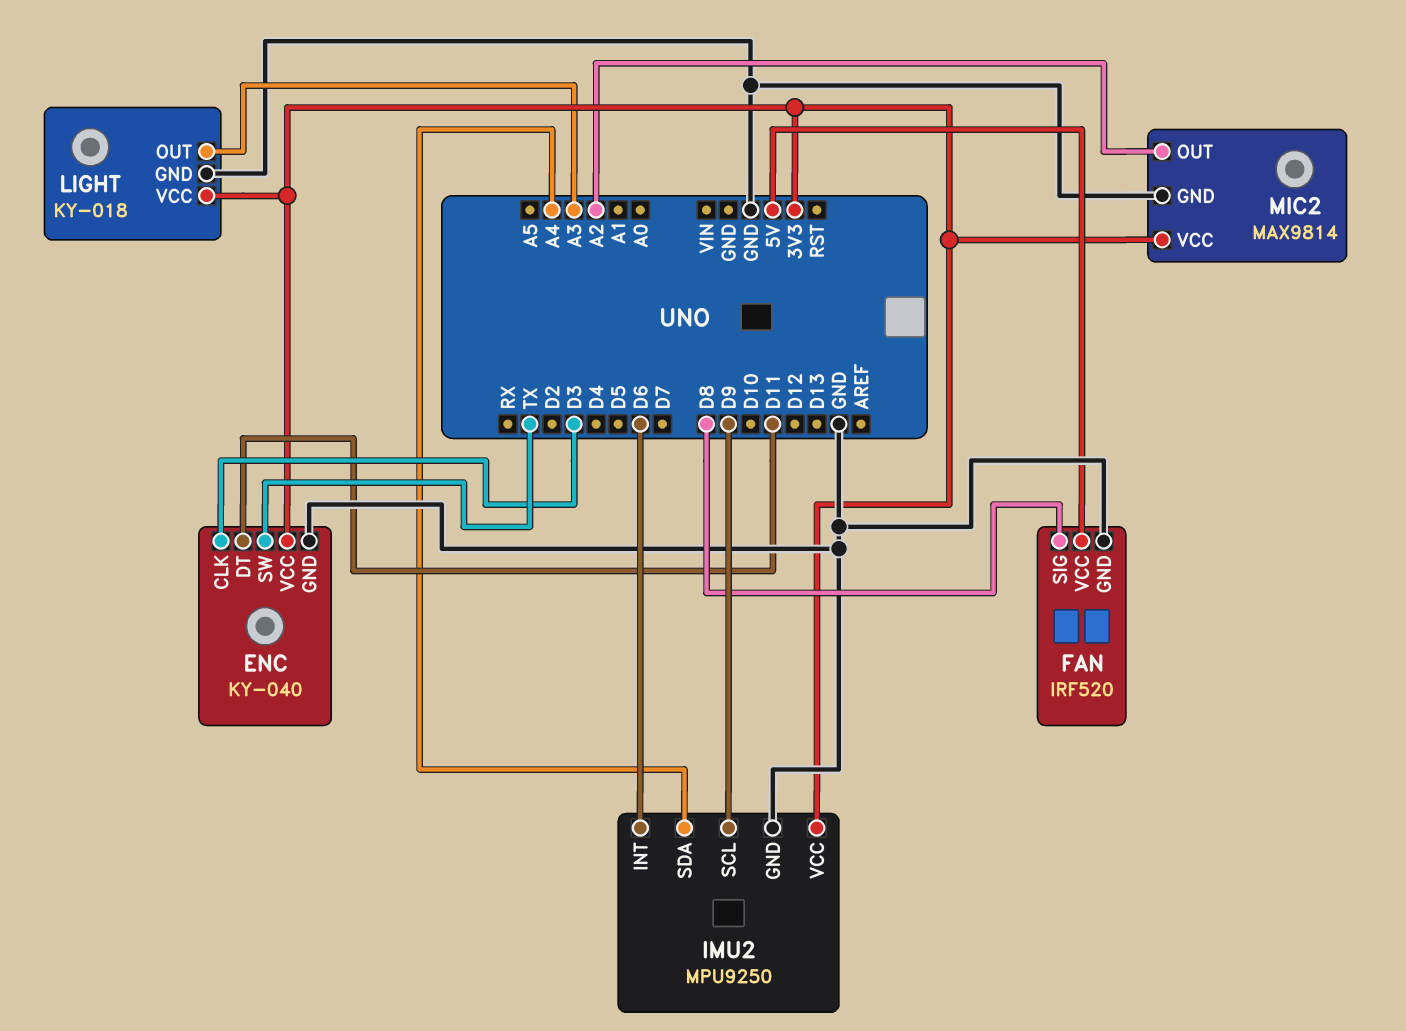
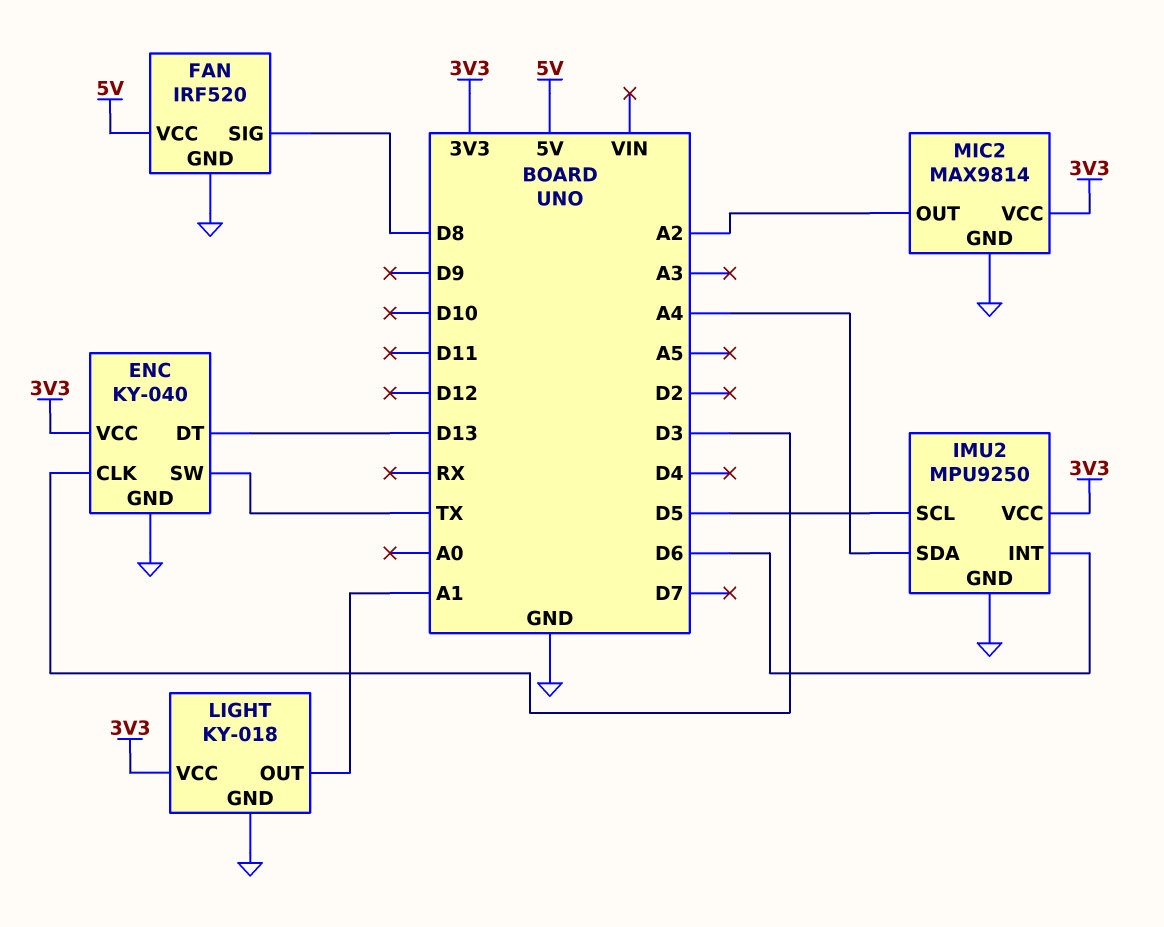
ENC pin DT: D11 -> D13
IMU2 pin SCL: D9 -> D5
LIGHT pin OUT: A3 -> A1

